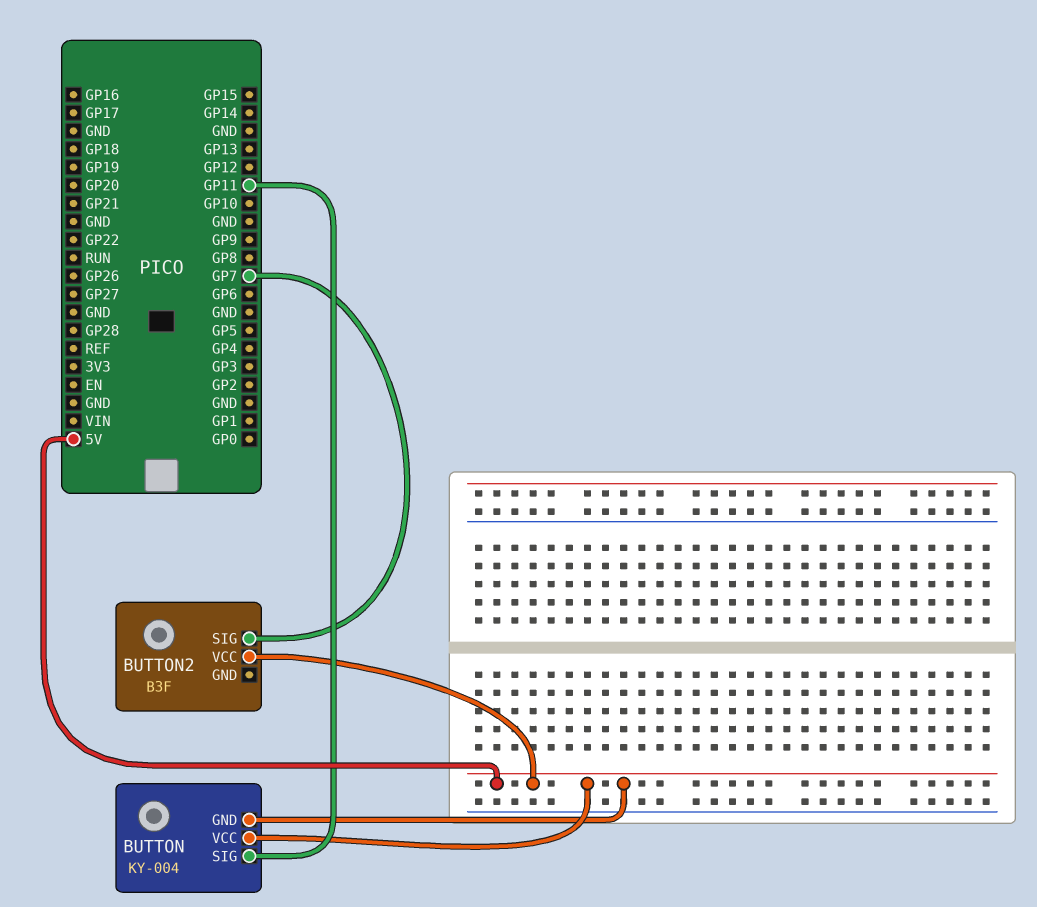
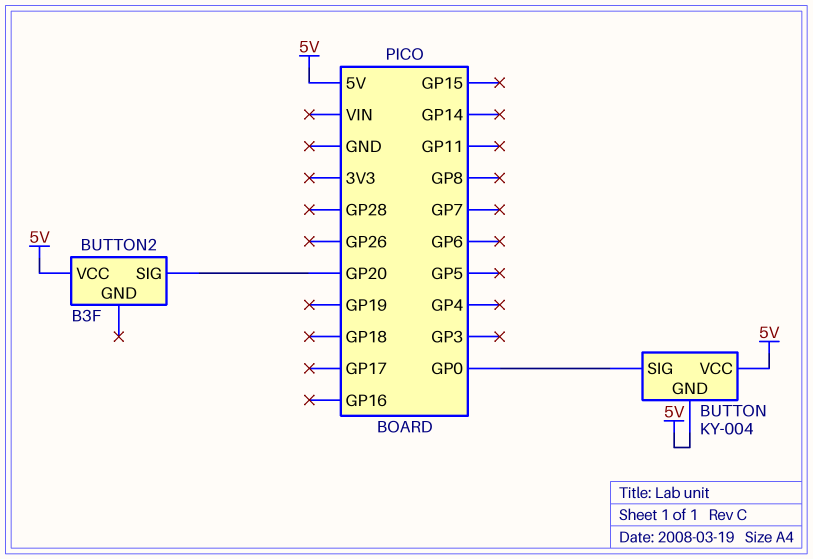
BUTTON pin SIG: GP11 -> GP0
BUTTON2 pin SIG: GP7 -> GP20

